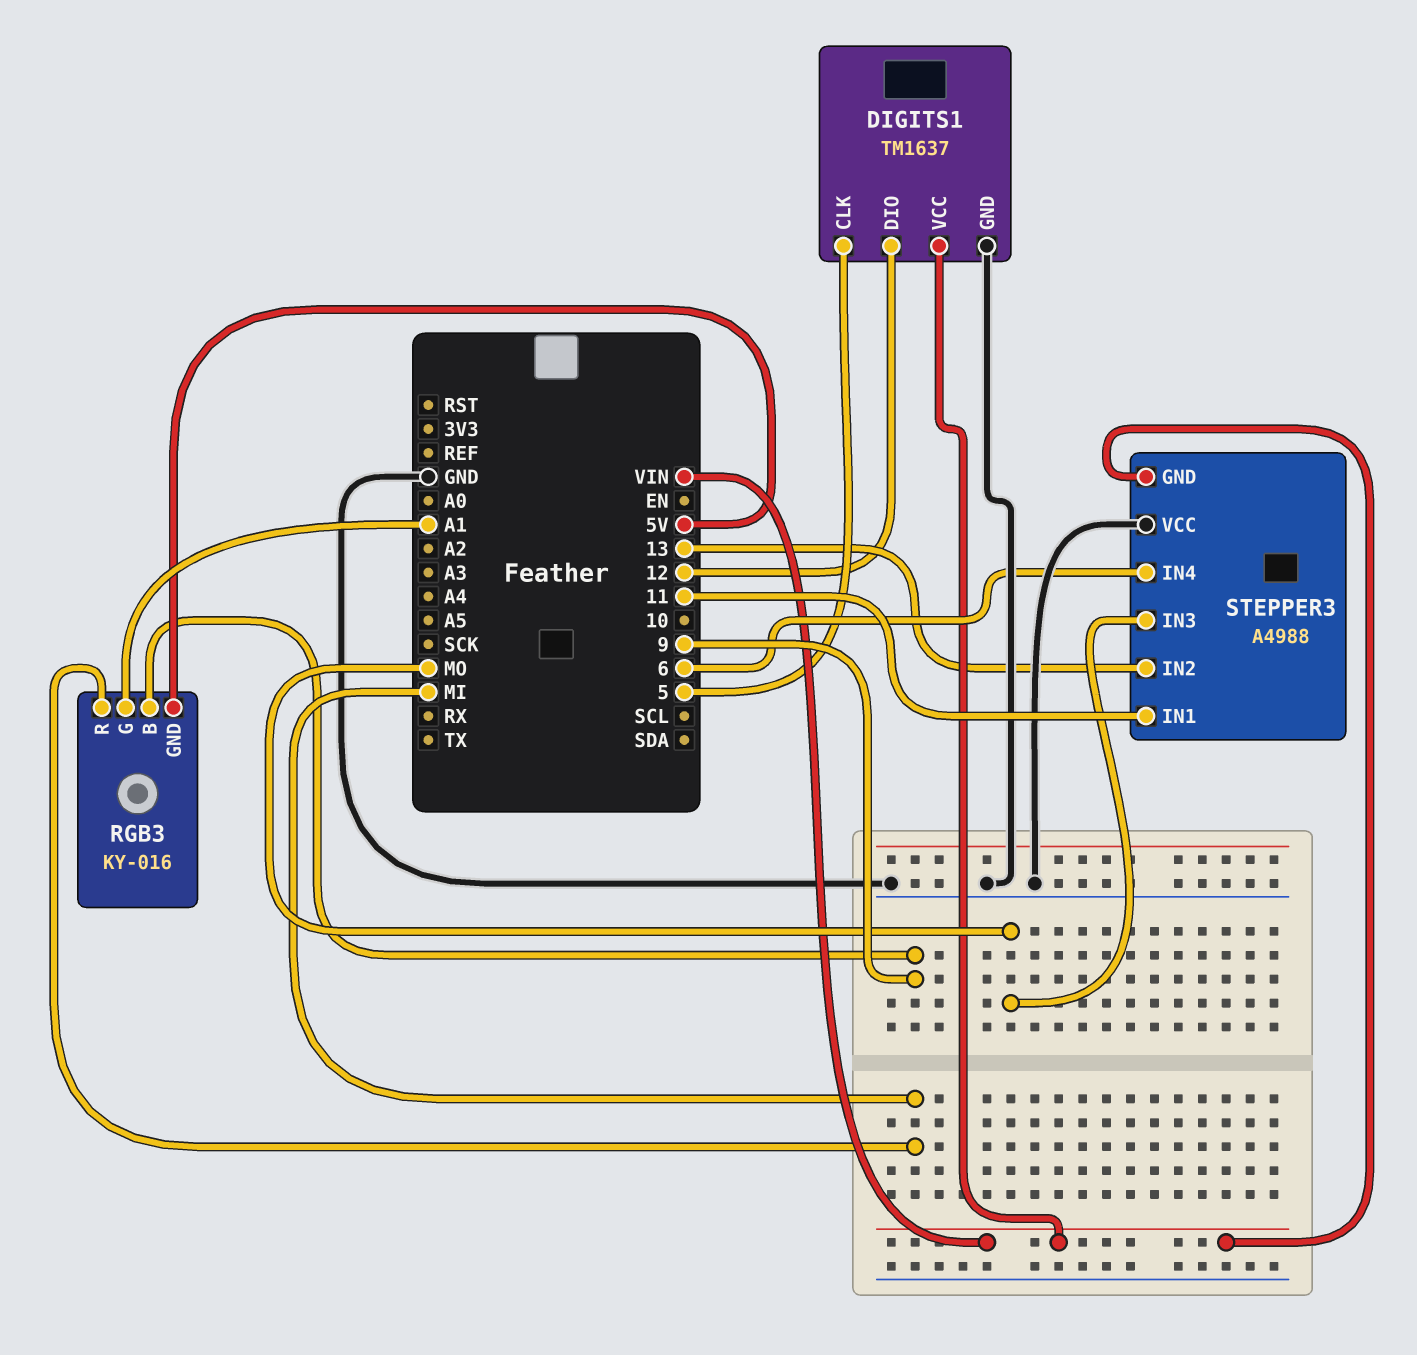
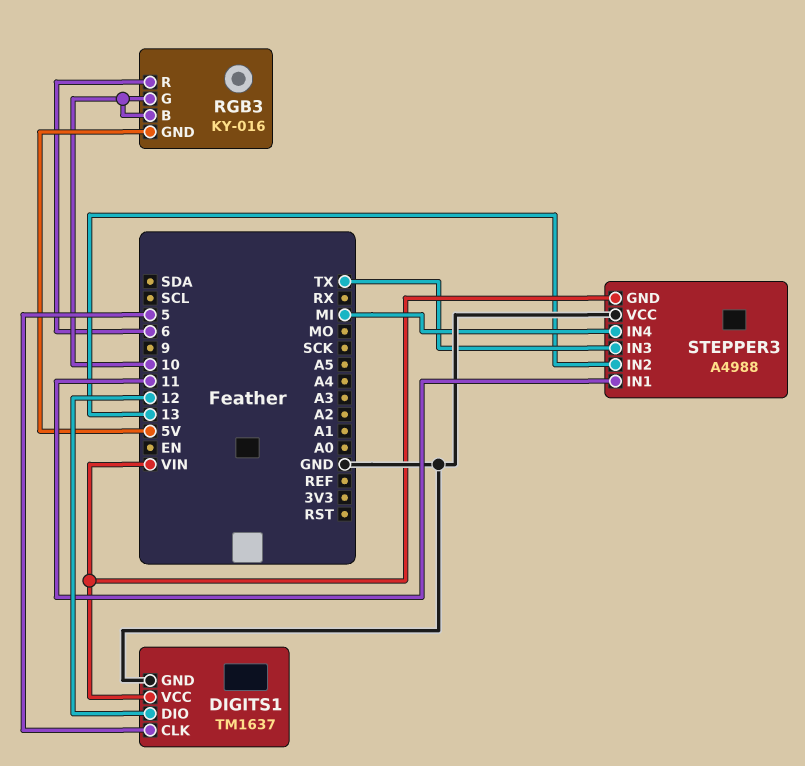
RGB3 pin B: 9 -> 10
RGB3 pin G: A1 -> 10
RGB3 pin R: MI -> 6
STEPPER3 pin IN3: MO -> TX
STEPPER3 pin IN4: 6 -> MI

